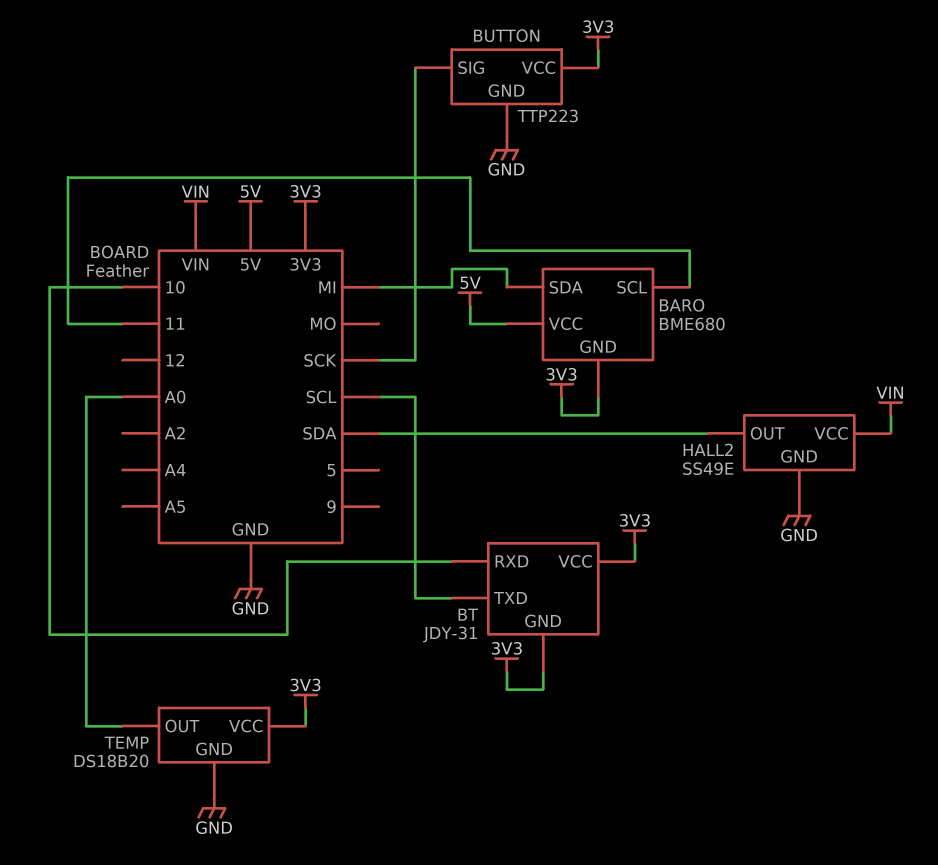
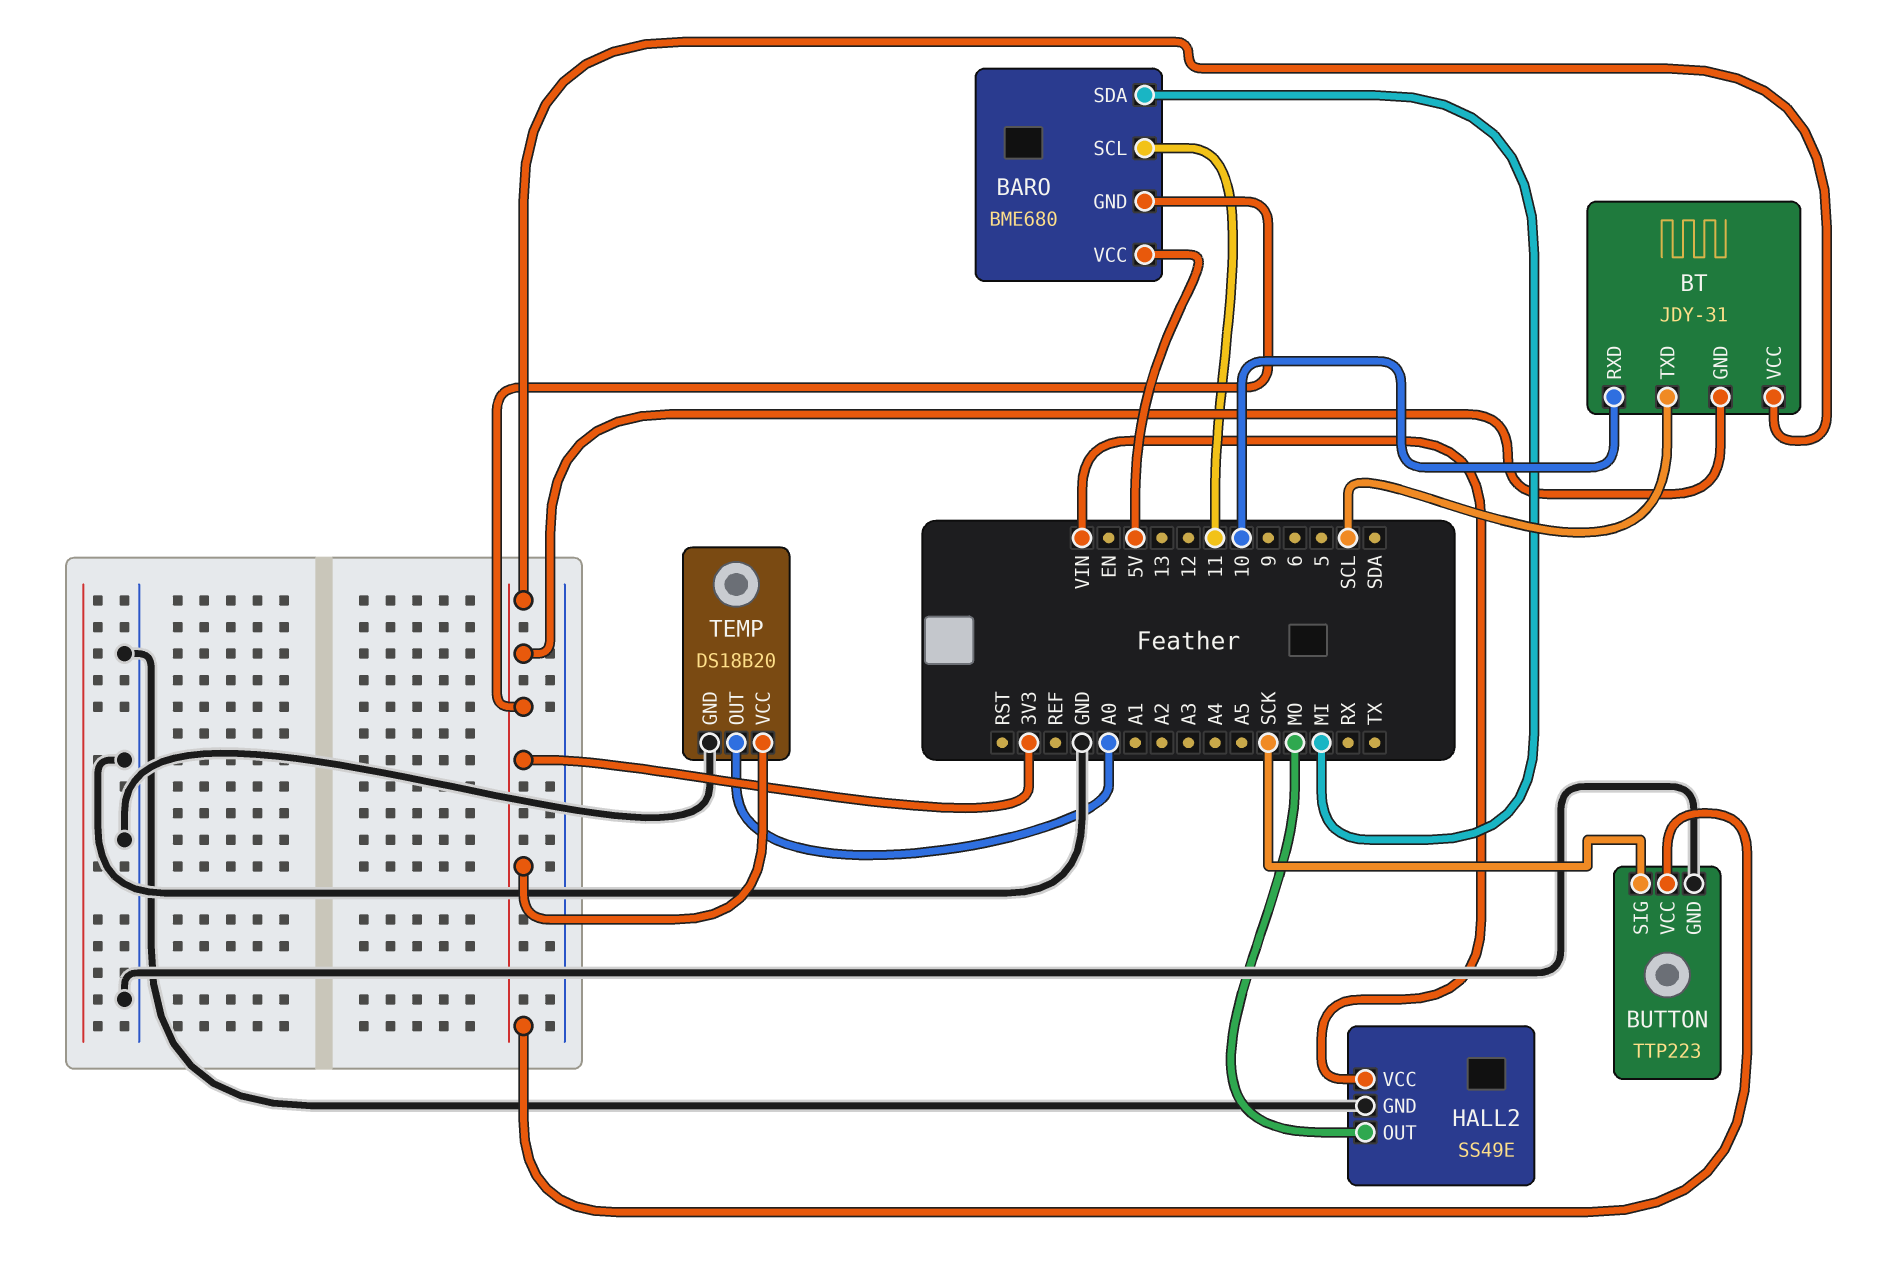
HALL2 pin OUT: SDA -> MO

